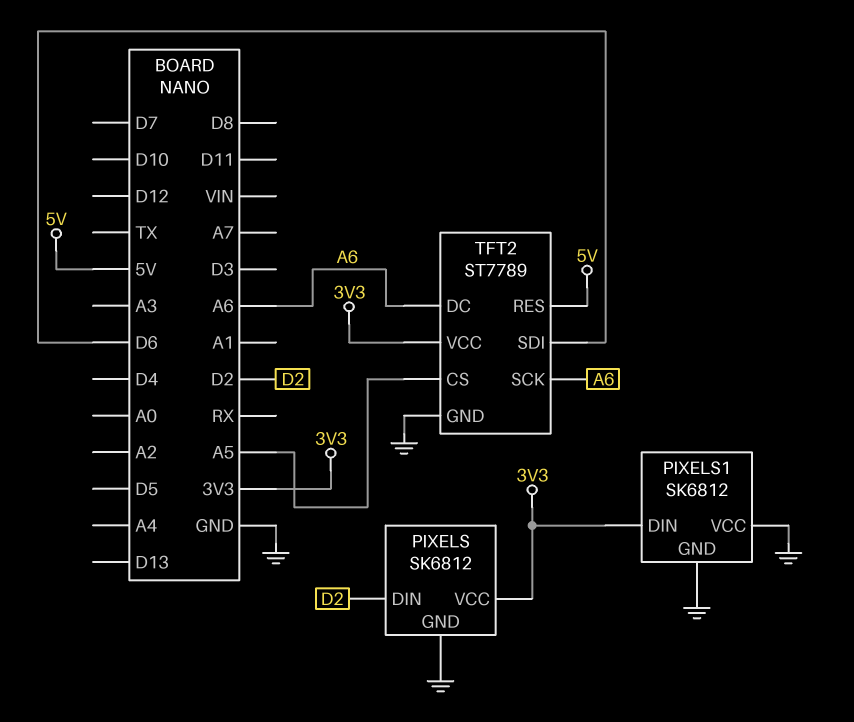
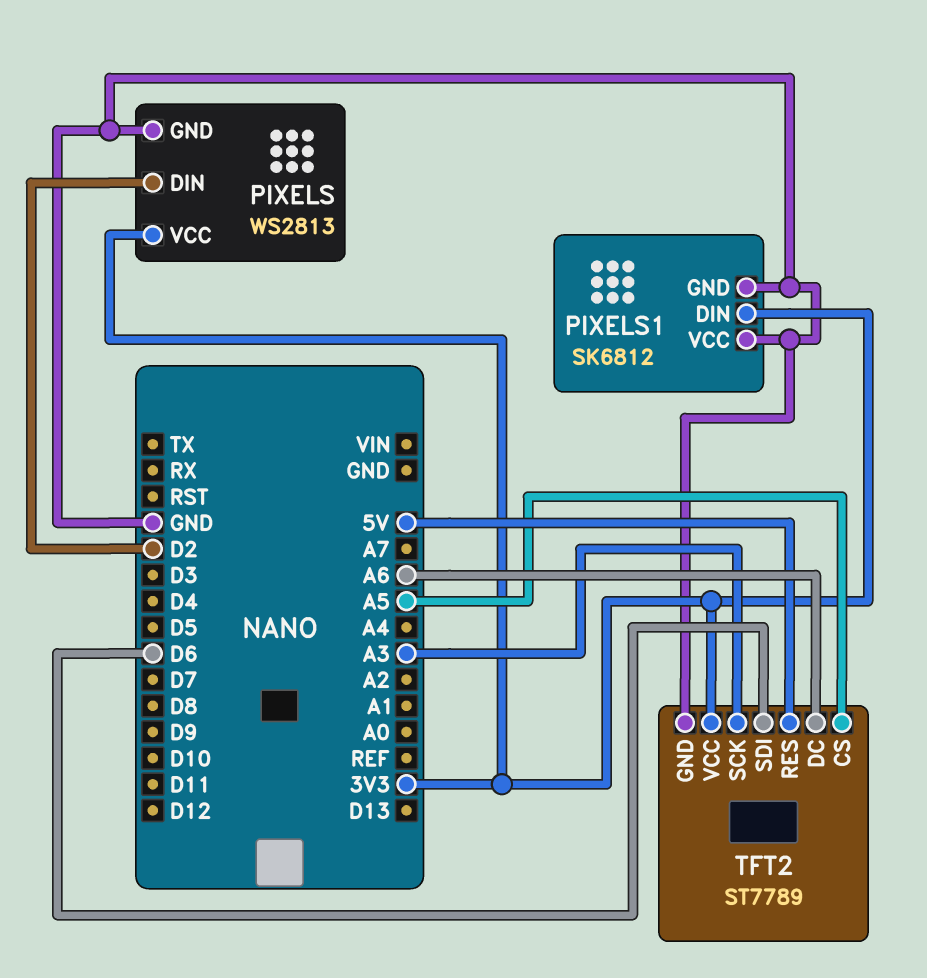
PIXELS: SK6812 -> WS2813
TFT2 pin SCK: A6 -> A3

